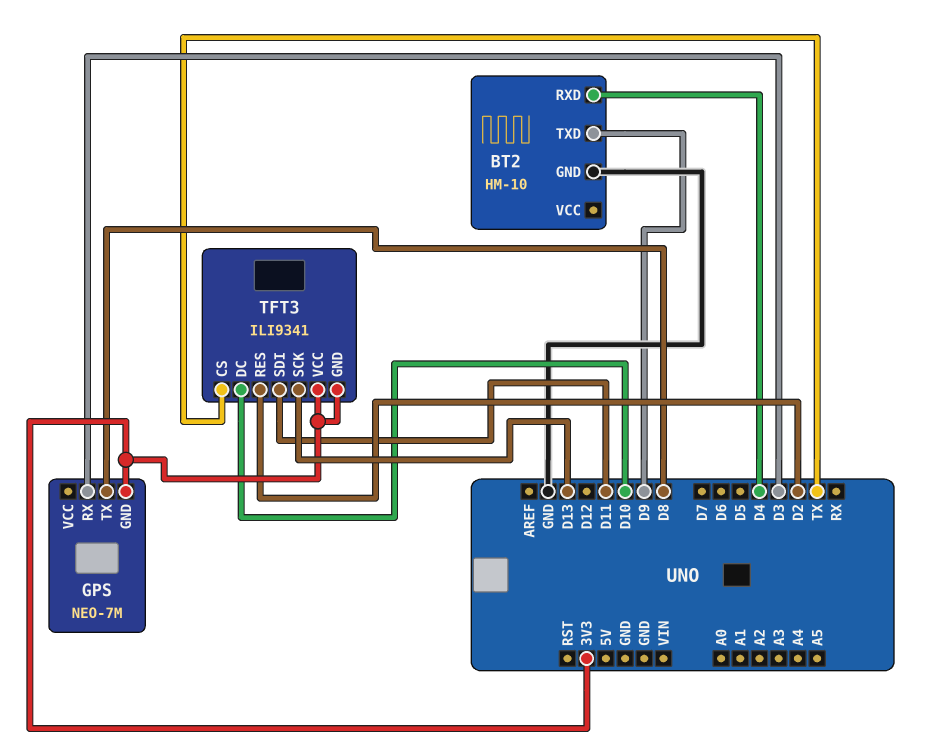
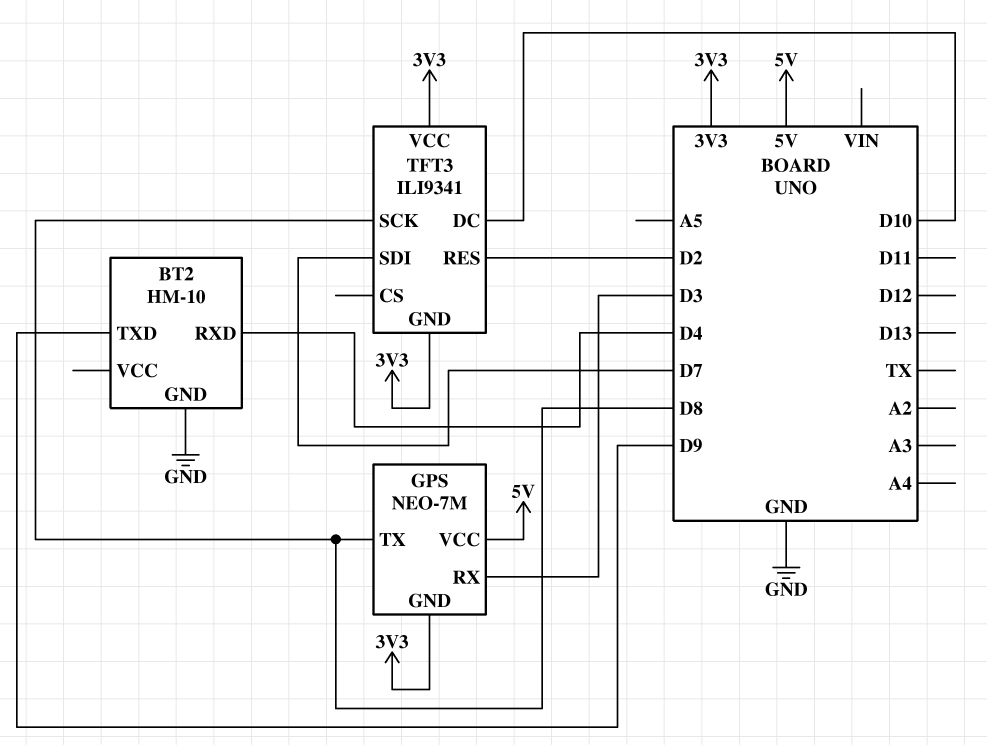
GPS pin VCC: none -> 5V
TFT3 pin CS: TX -> none
TFT3 pin SCK: D13 -> D8
TFT3 pin SDI: D11 -> D7

